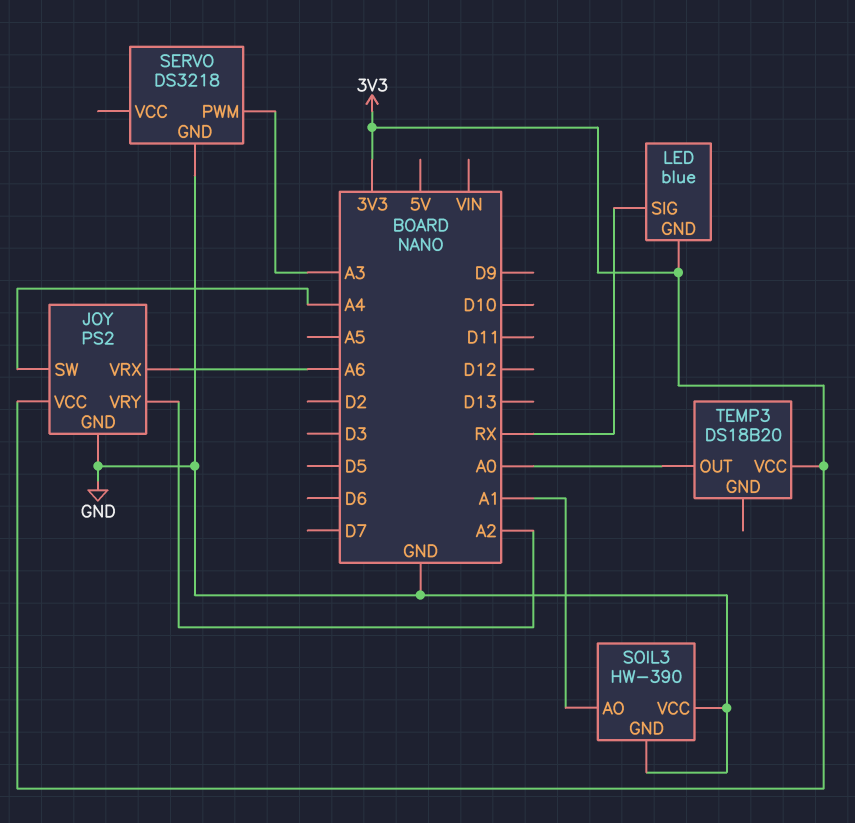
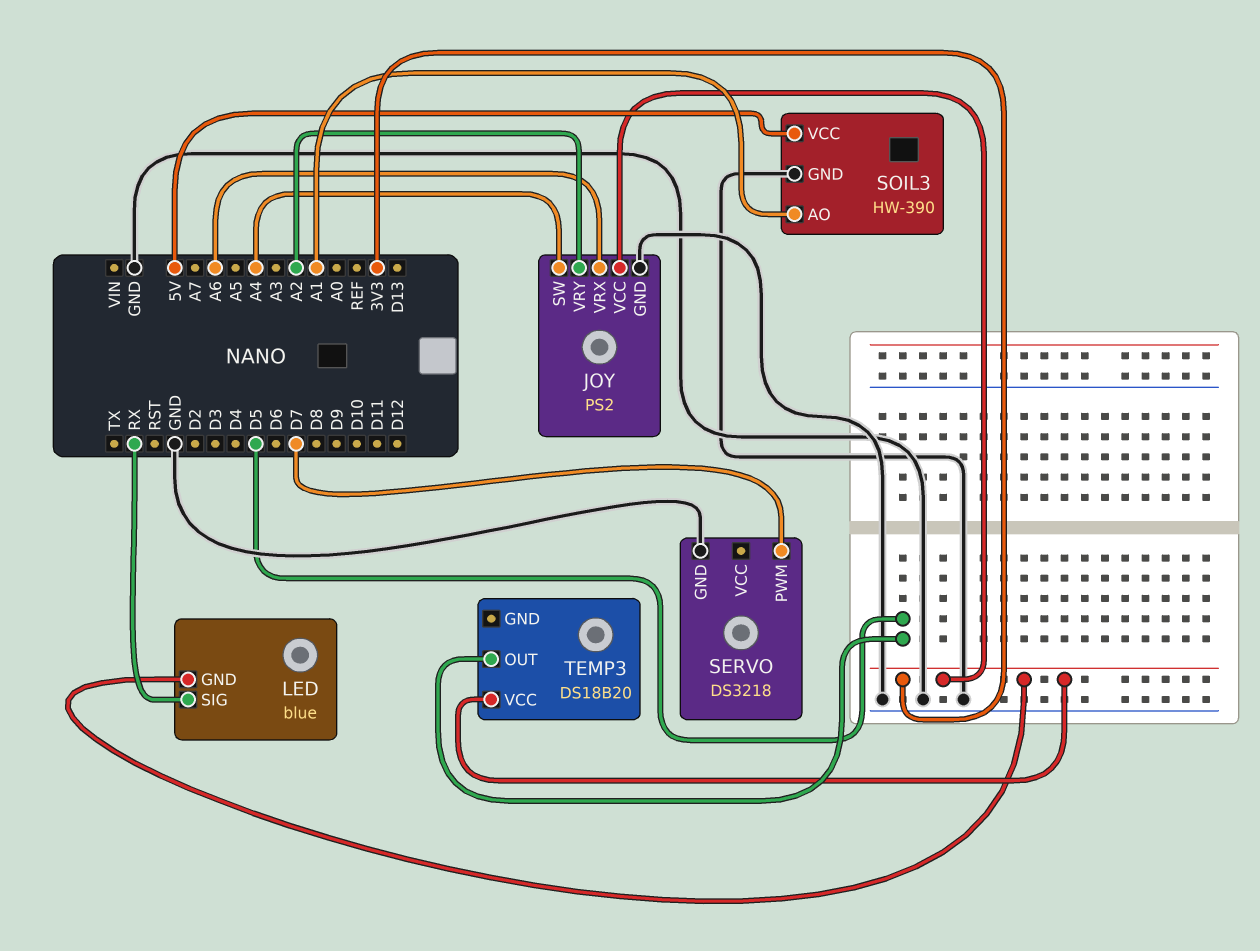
SERVO pin PWM: A3 -> D7
SOIL3 pin VCC: GND -> 5V
TEMP3 pin OUT: A0 -> D5

